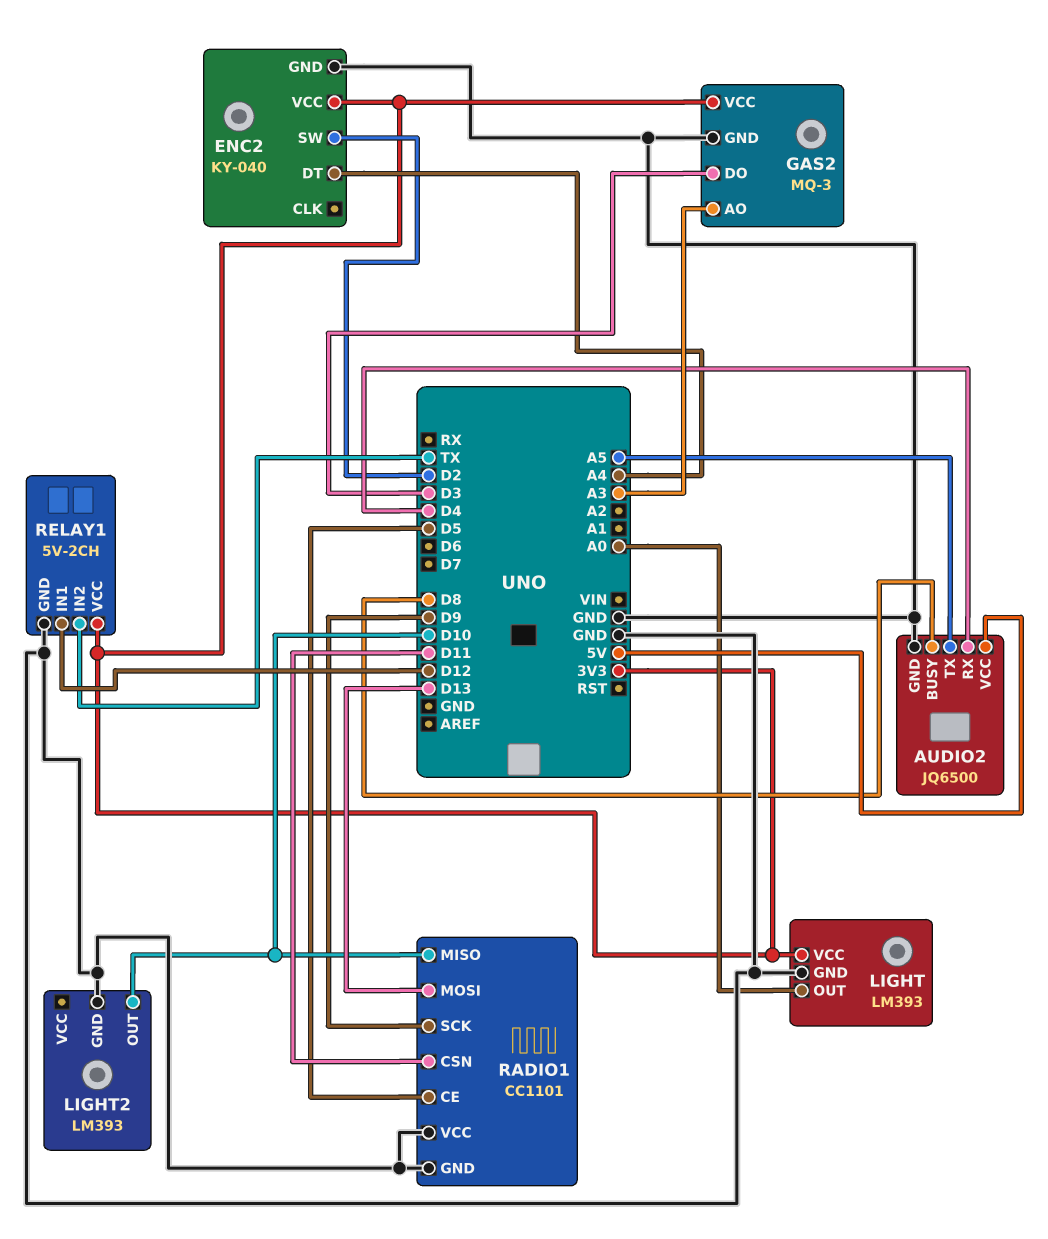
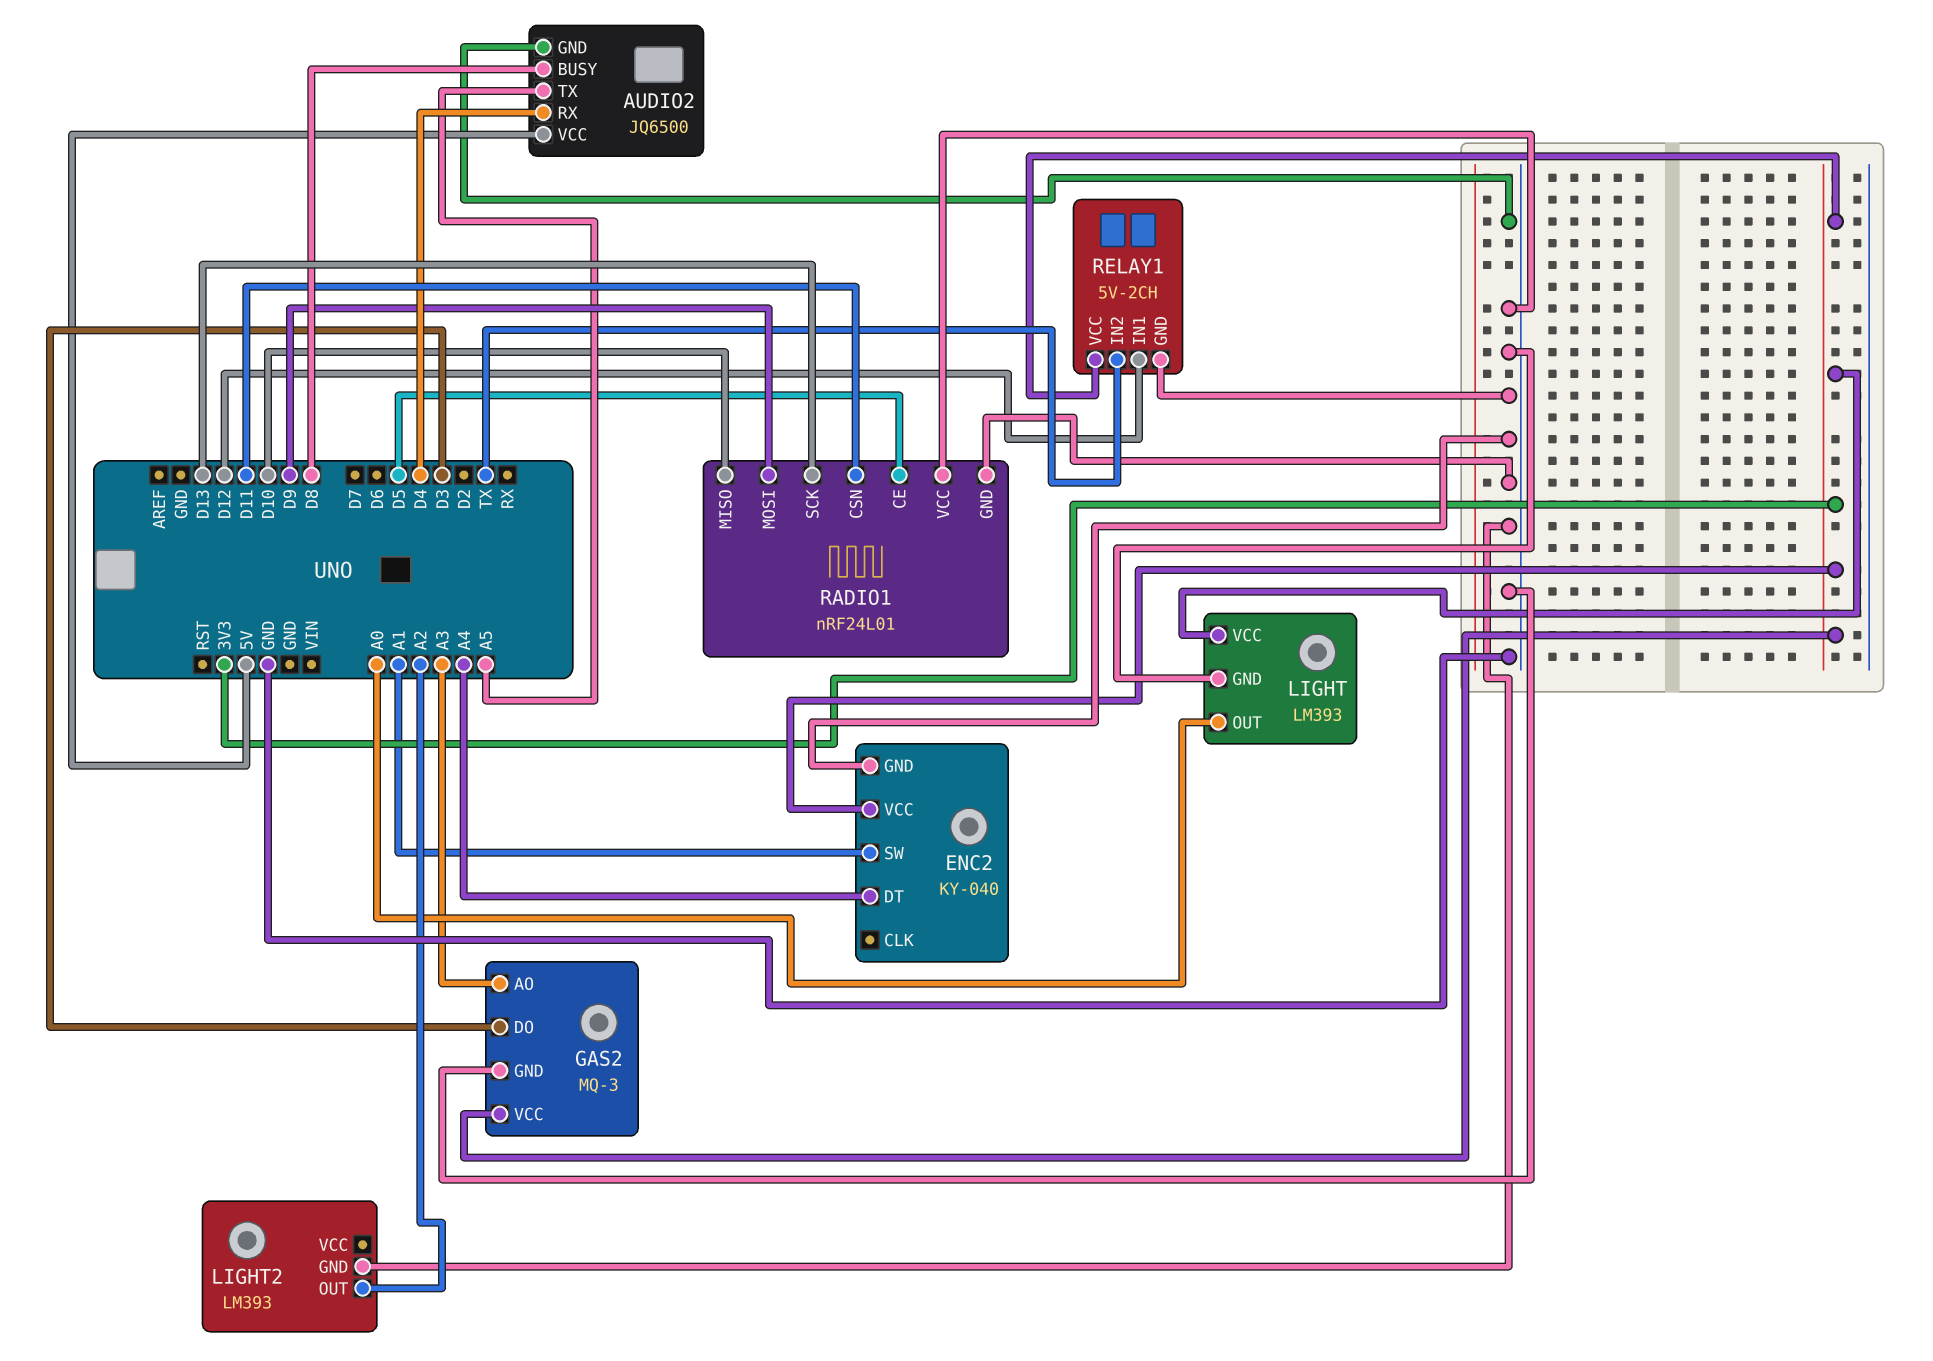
ENC2 pin SW: D2 -> A1
LIGHT2 pin OUT: D10 -> A2
RADIO1: CC1101 -> nRF24L01
RADIO1 pin MOSI: D13 -> D9
RADIO1 pin SCK: D9 -> D13

